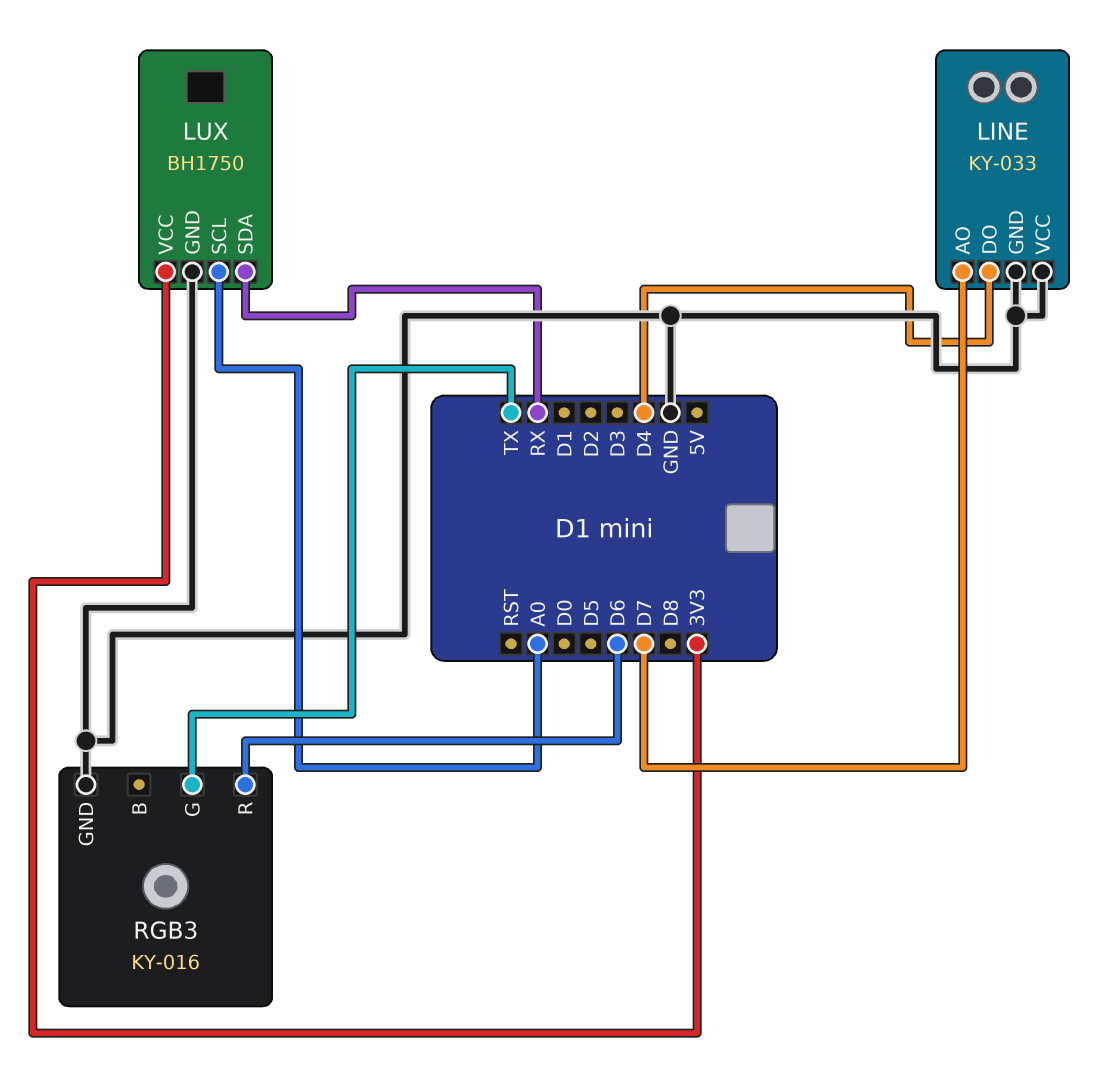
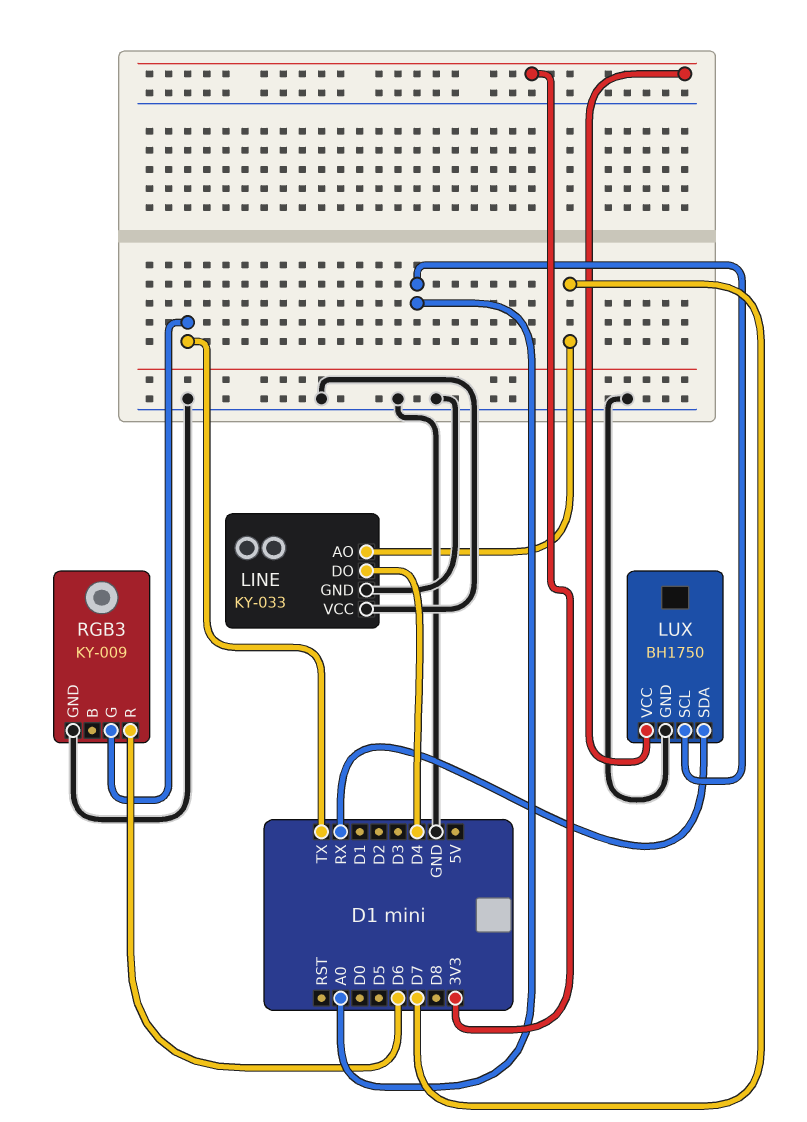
RGB3: KY-016 -> KY-009

